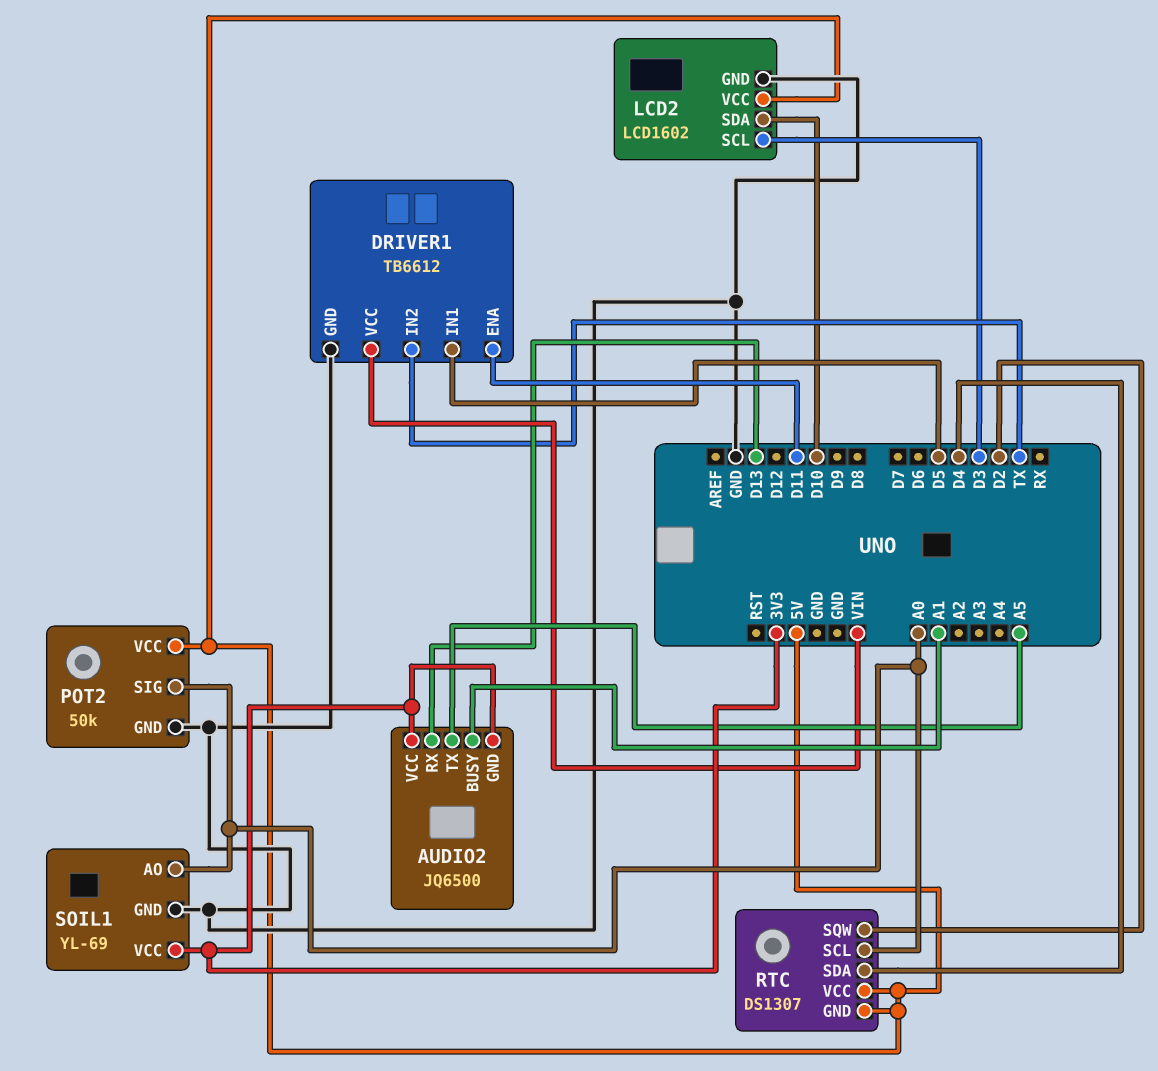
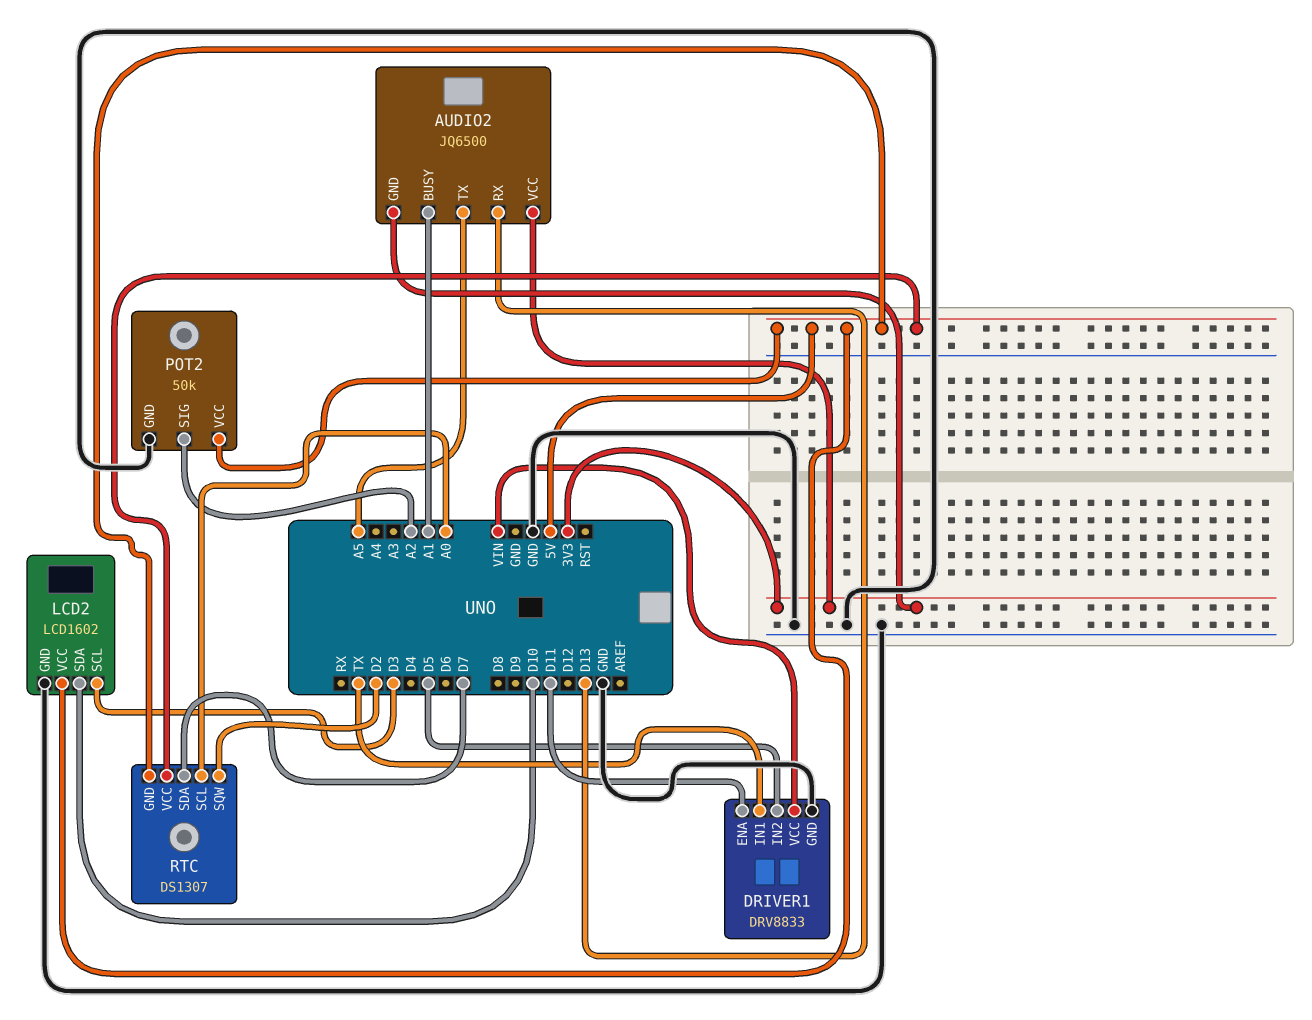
DRIVER1: TB6612 -> DRV8833
DRIVER1 pin IN1: D5 -> TX
DRIVER1 pin IN2: TX -> D5
POT2 pin SIG: A0 -> A2
RTC pin SDA: D4 -> D7
SOIL1: YL-69 -> none
SOIL1 pin AO: A0 -> none
SOIL1 pin GND: GND -> none
SOIL1 pin VCC: 3V3 -> none

